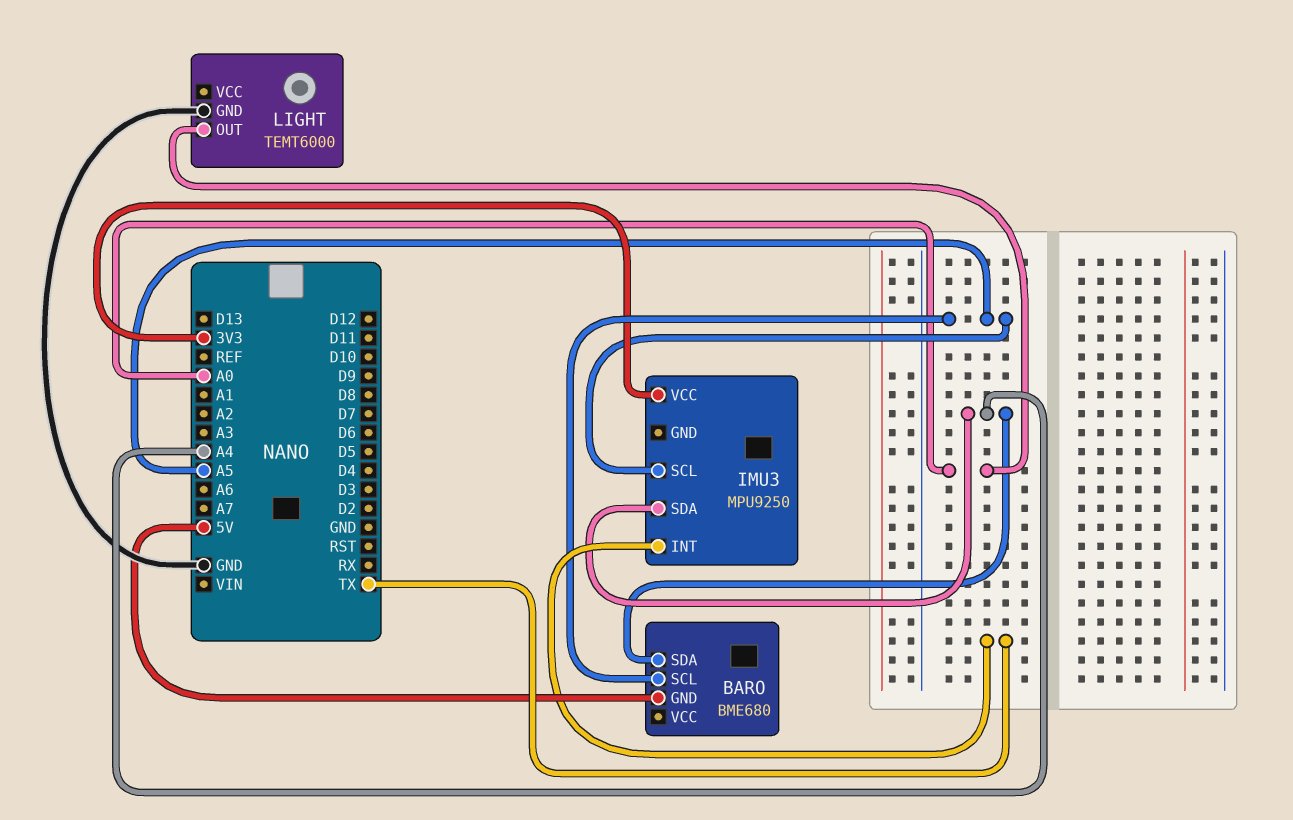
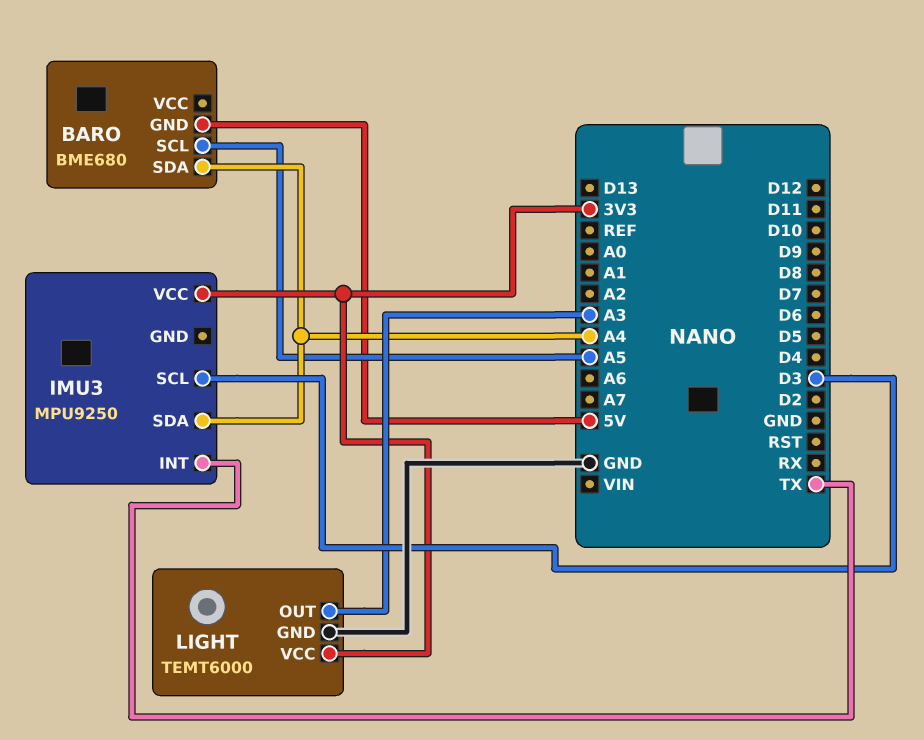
IMU3 pin SCL: A5 -> D3
LIGHT pin OUT: A0 -> A3
LIGHT pin VCC: none -> 3V3

